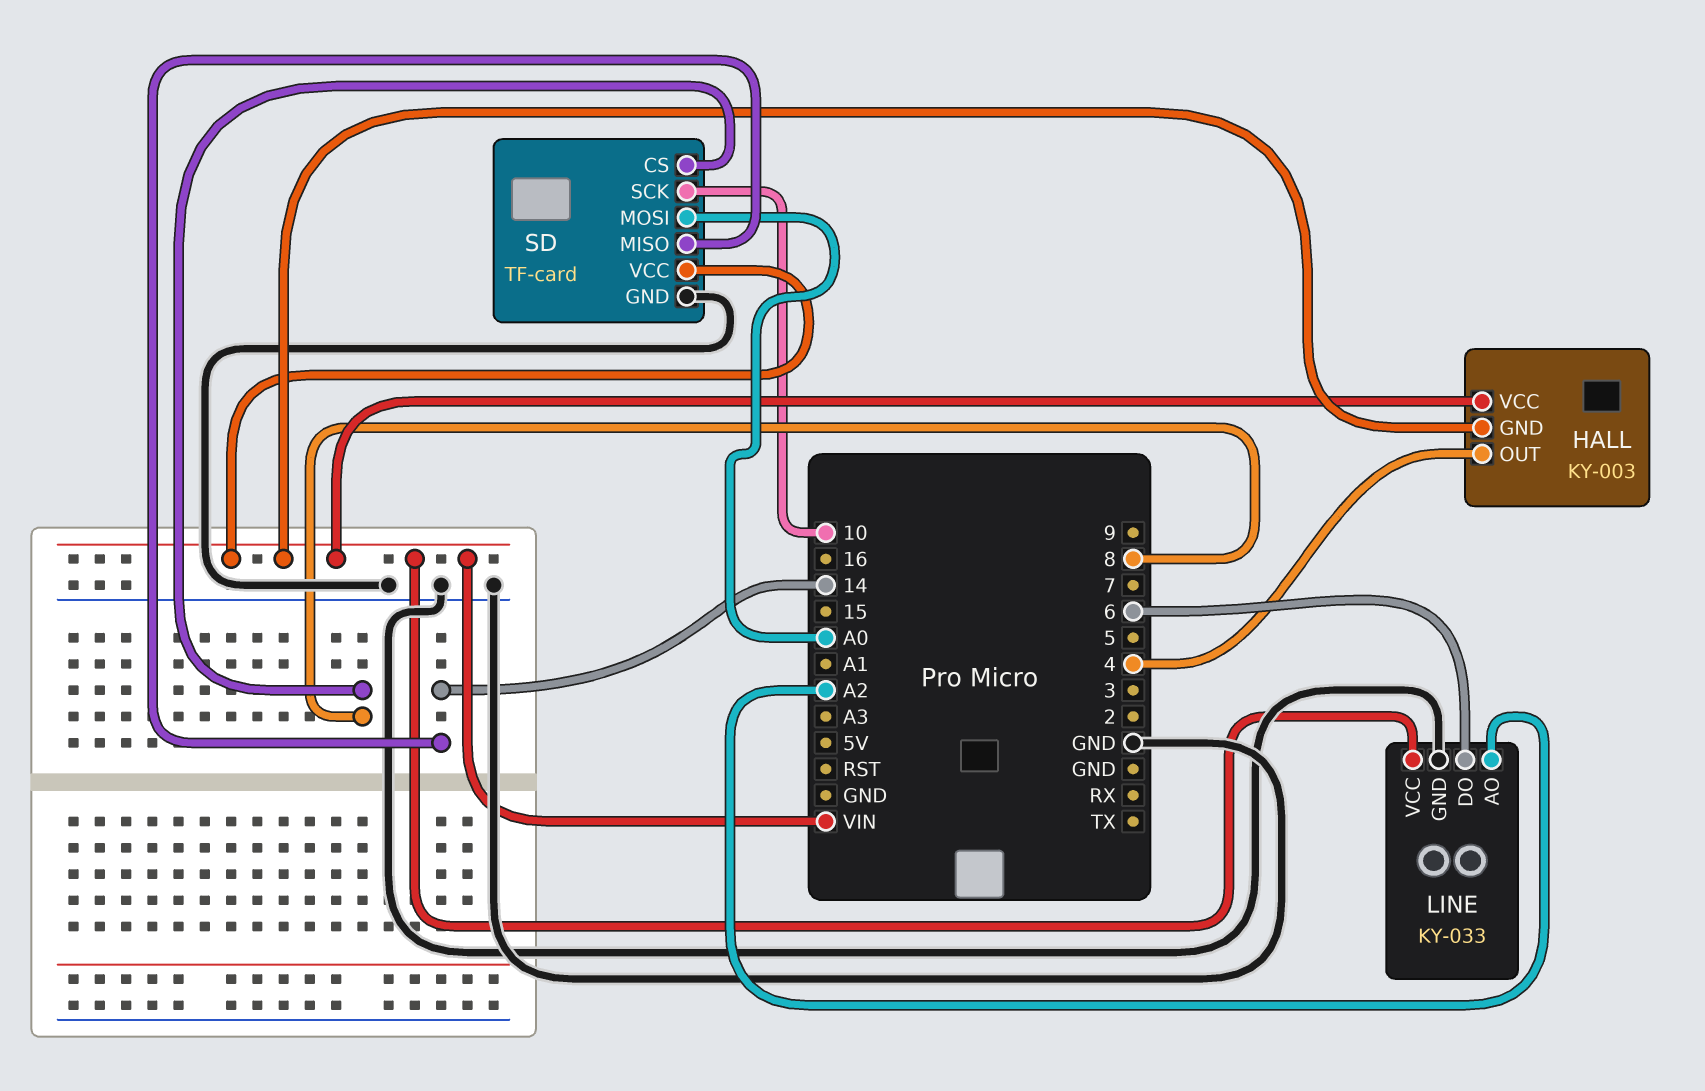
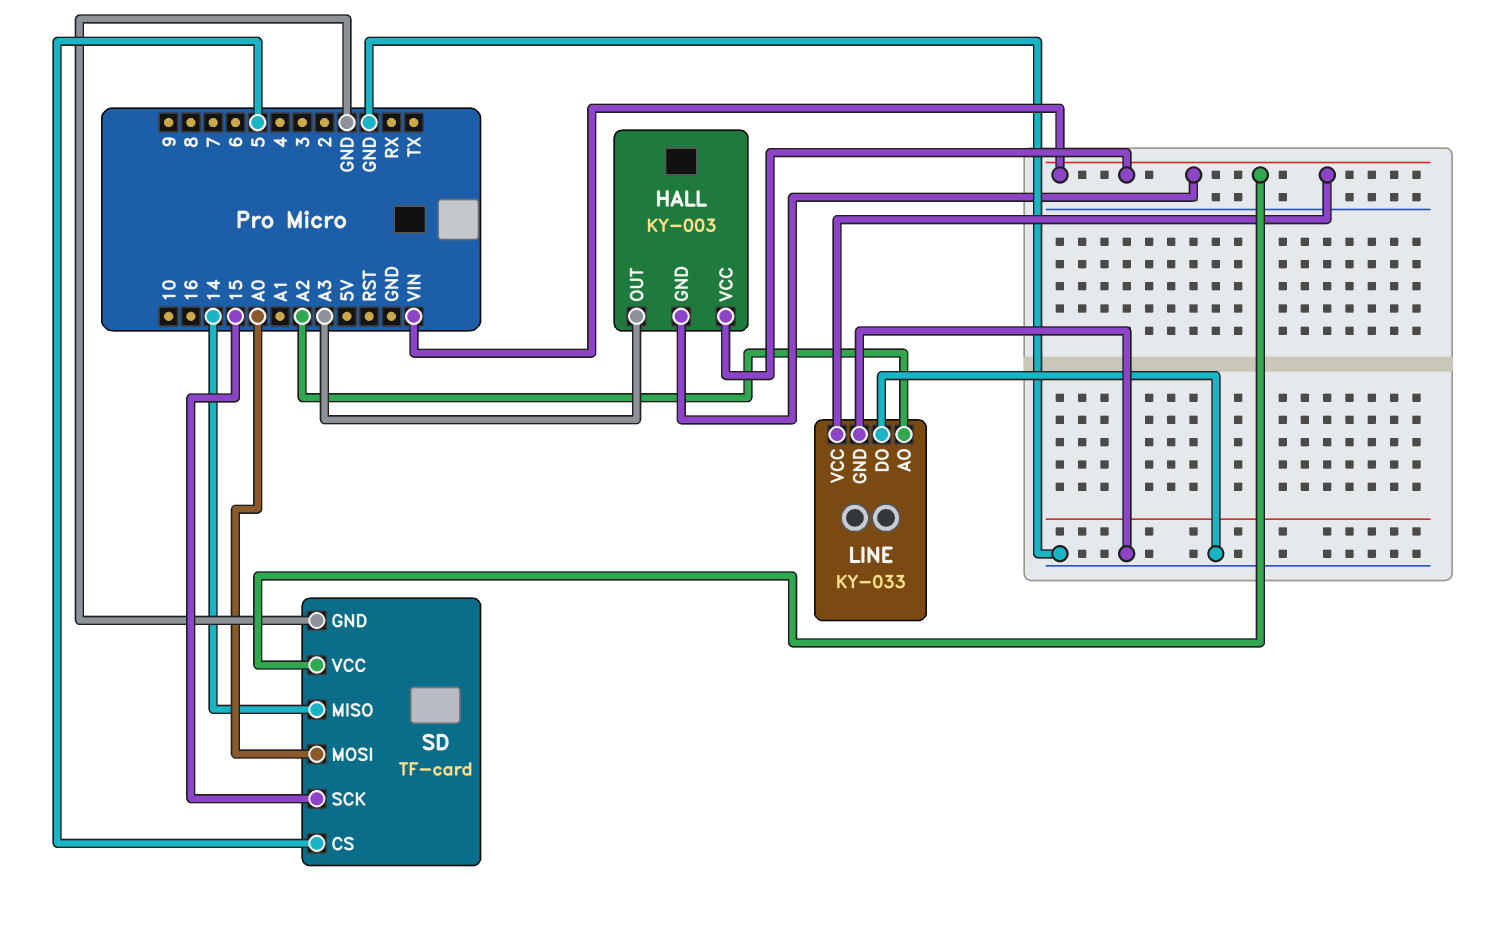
HALL pin OUT: 4 -> A3
LINE pin DO: 6 -> GND
SD pin CS: 8 -> 5
SD pin SCK: 10 -> 15

